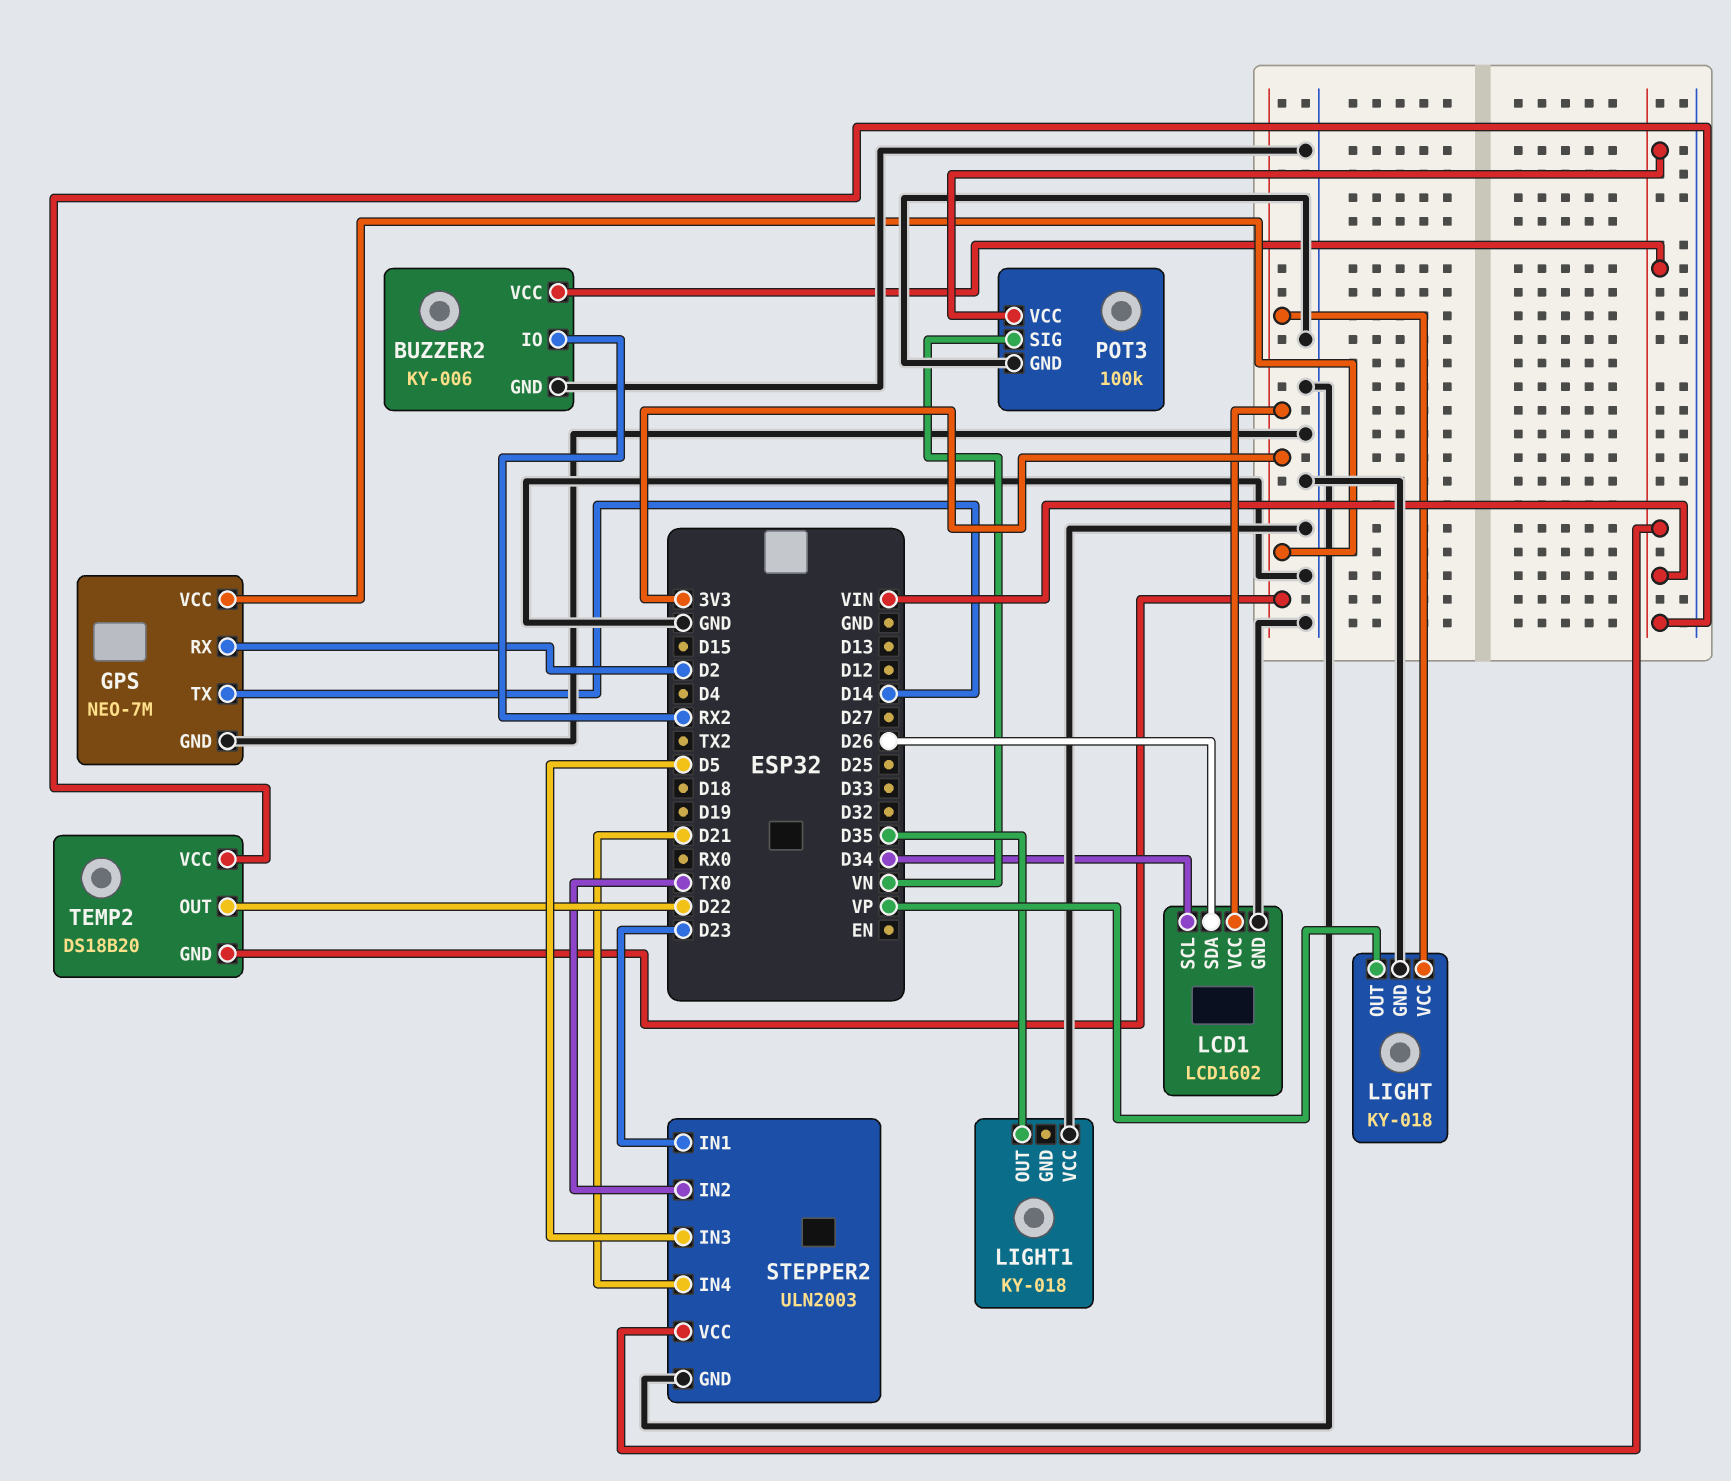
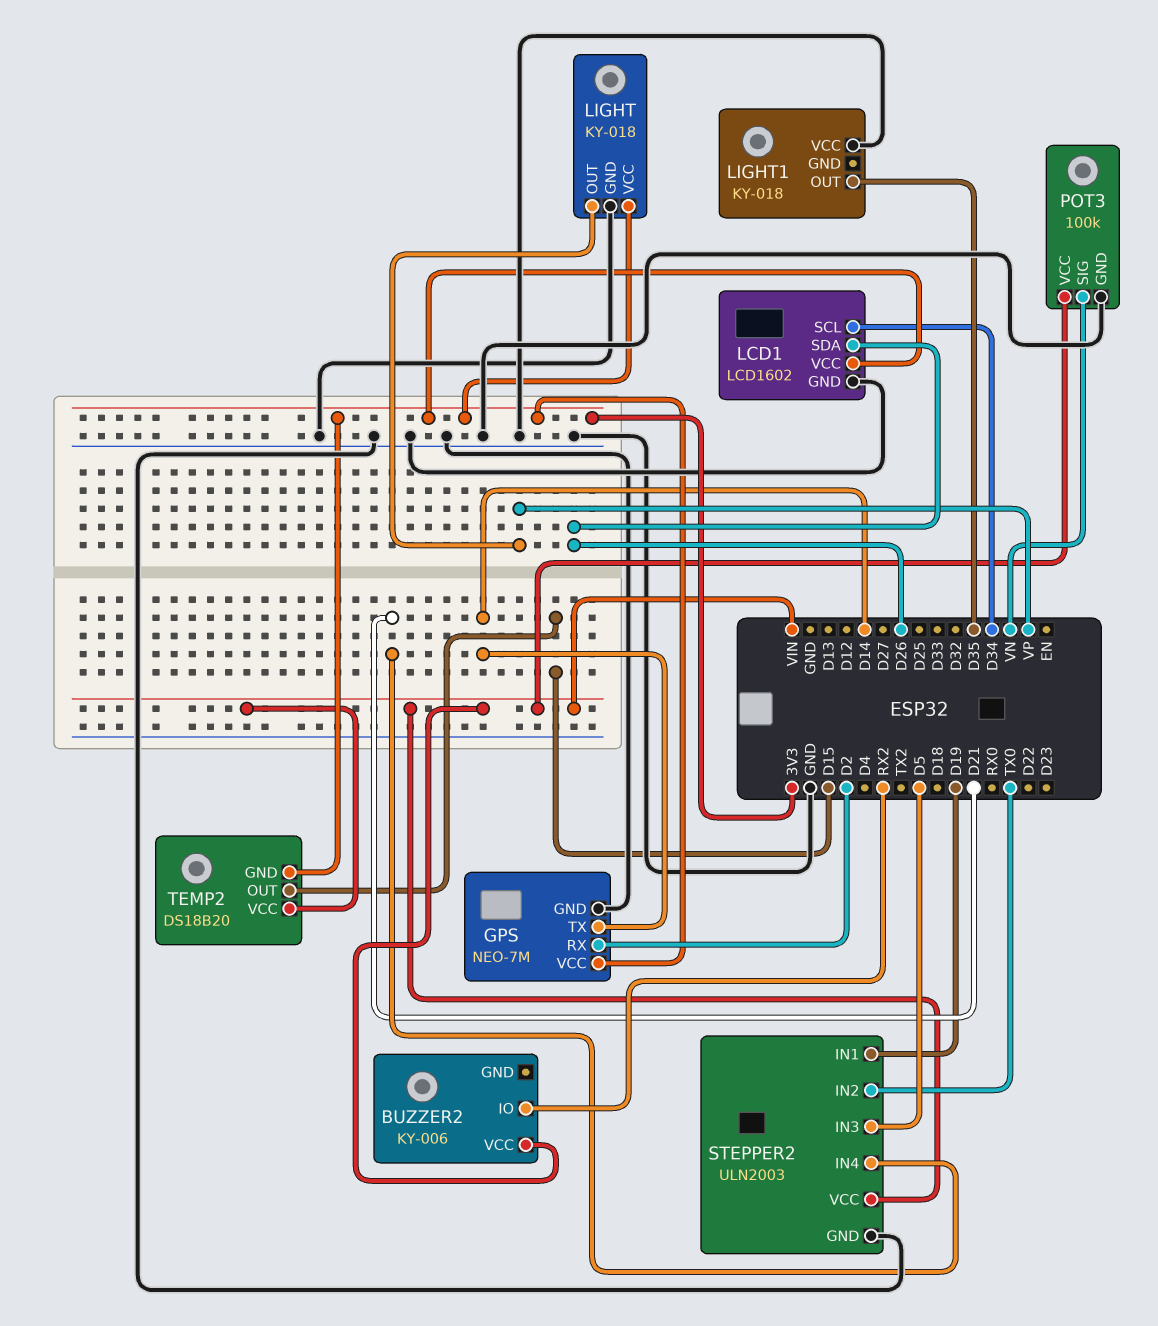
BUZZER2 pin GND: GND -> none
STEPPER2 pin IN1: D23 -> D19
TEMP2 pin OUT: D22 -> D15

